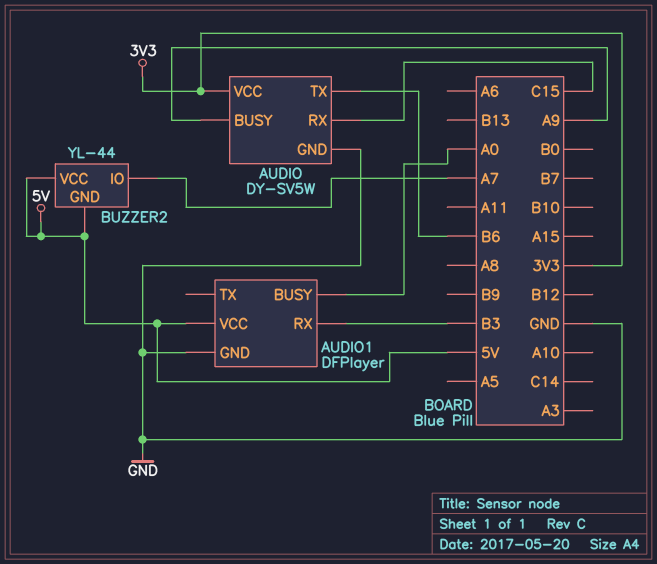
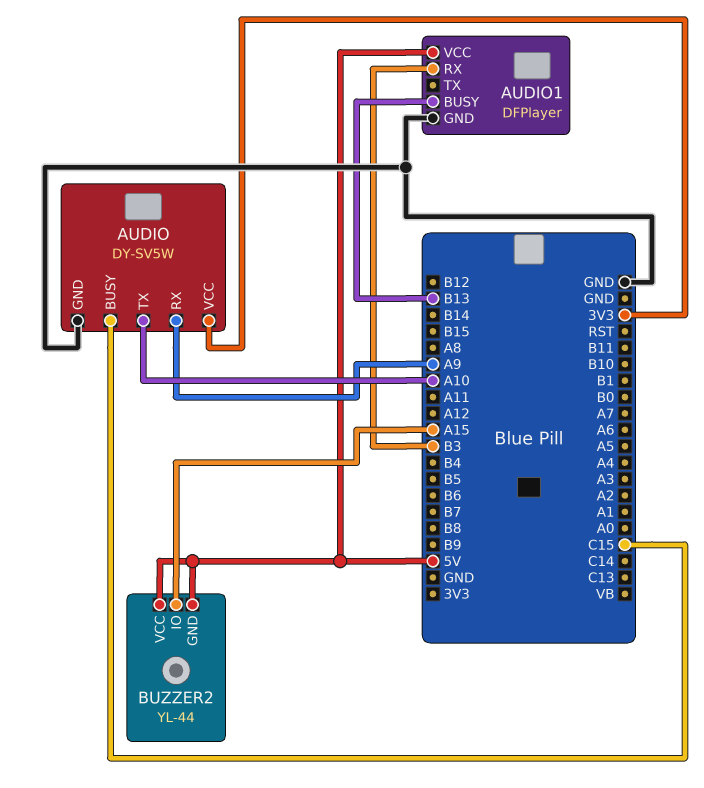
AUDIO pin BUSY: A9 -> C15
AUDIO pin RX: C15 -> A9
AUDIO pin TX: B6 -> A10
AUDIO1 pin BUSY: A0 -> B13
BUZZER2 pin IO: A7 -> A15

